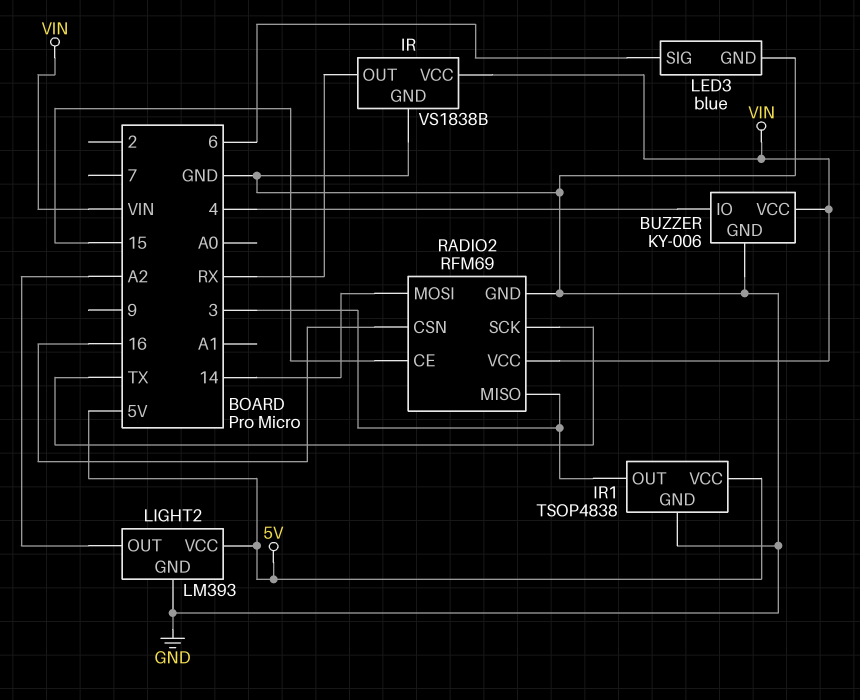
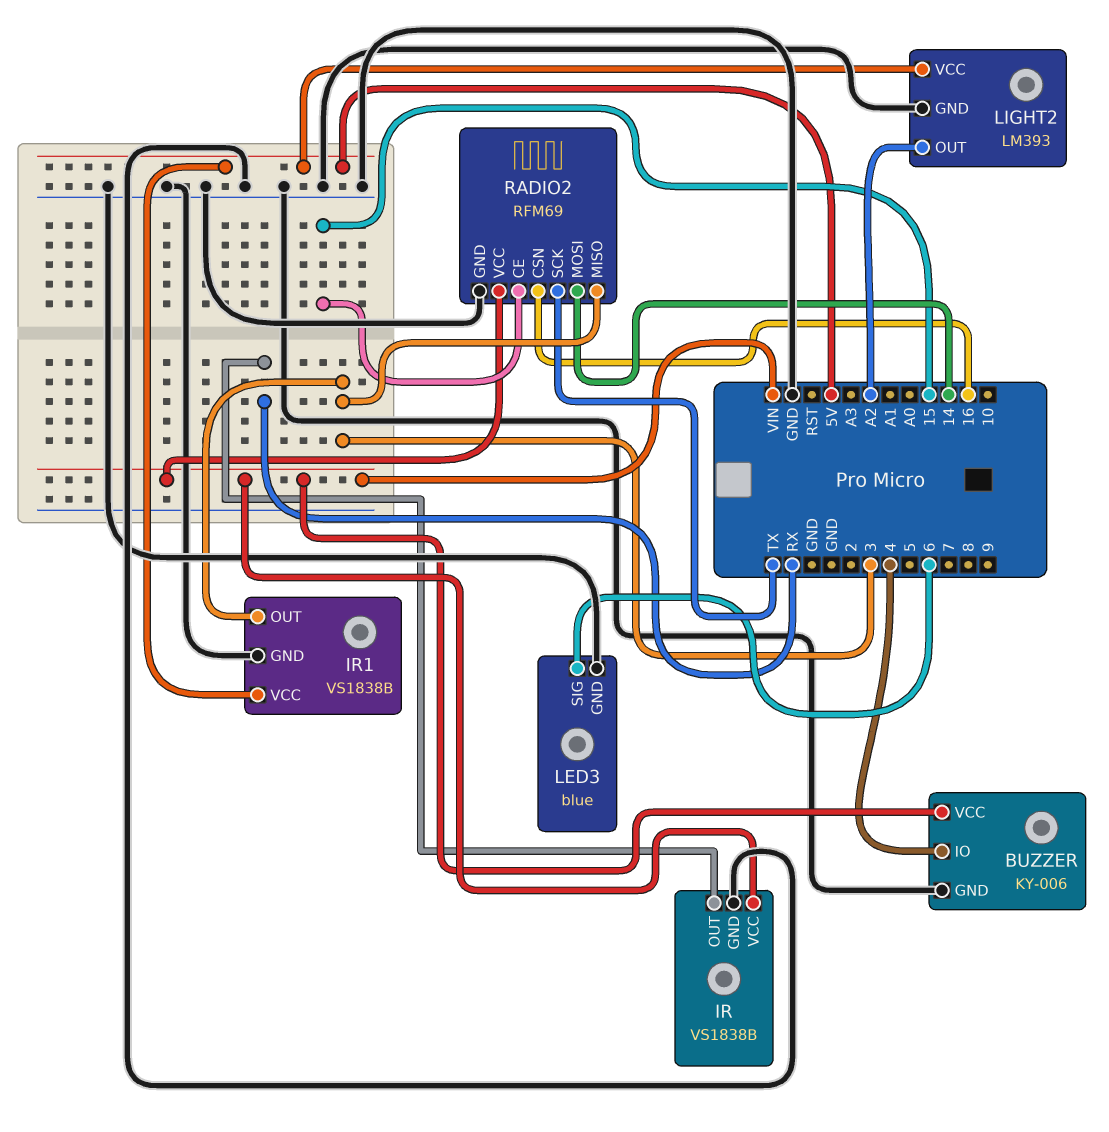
IR1: TSOP4838 -> VS1838B

